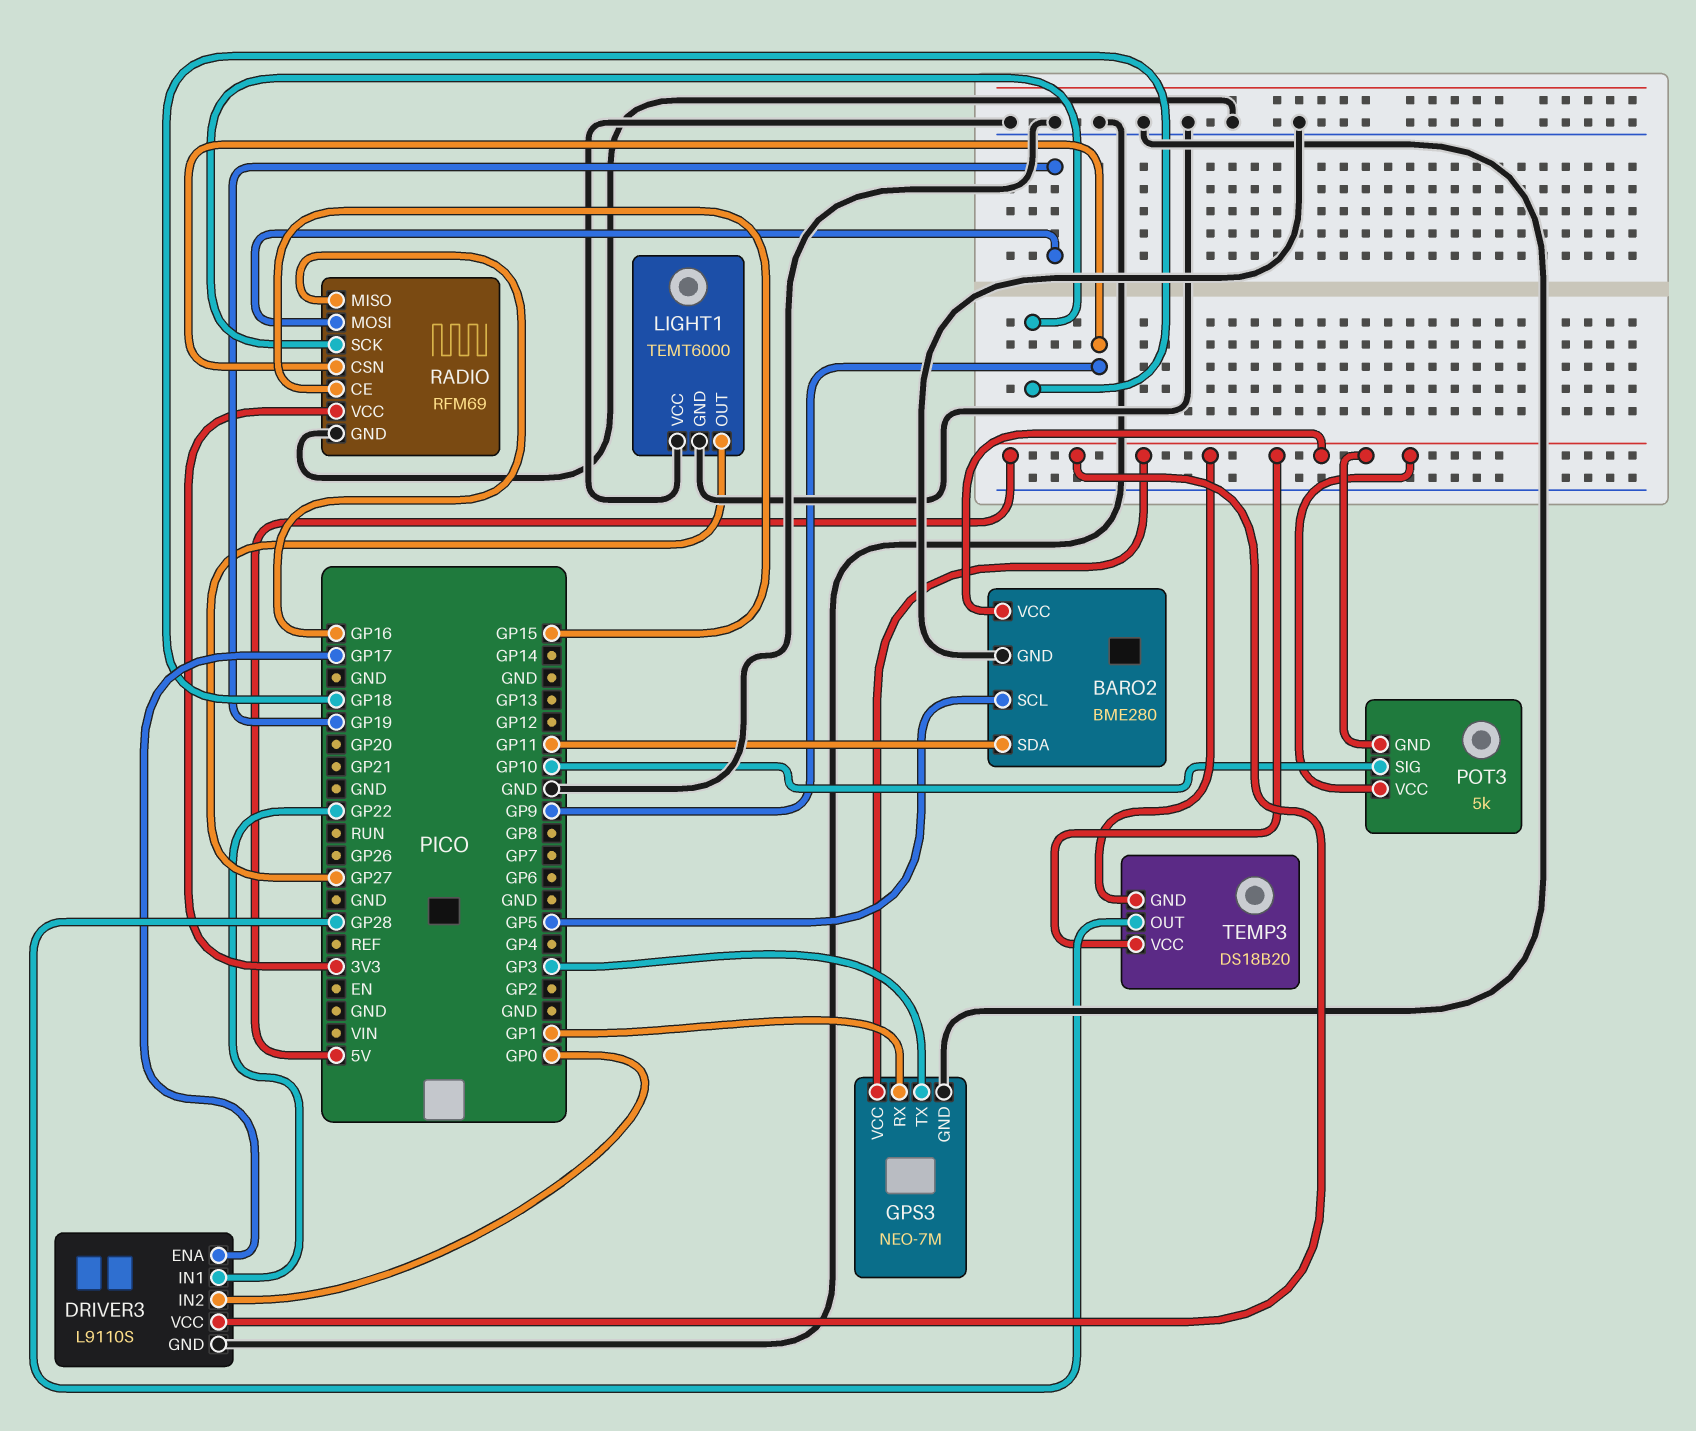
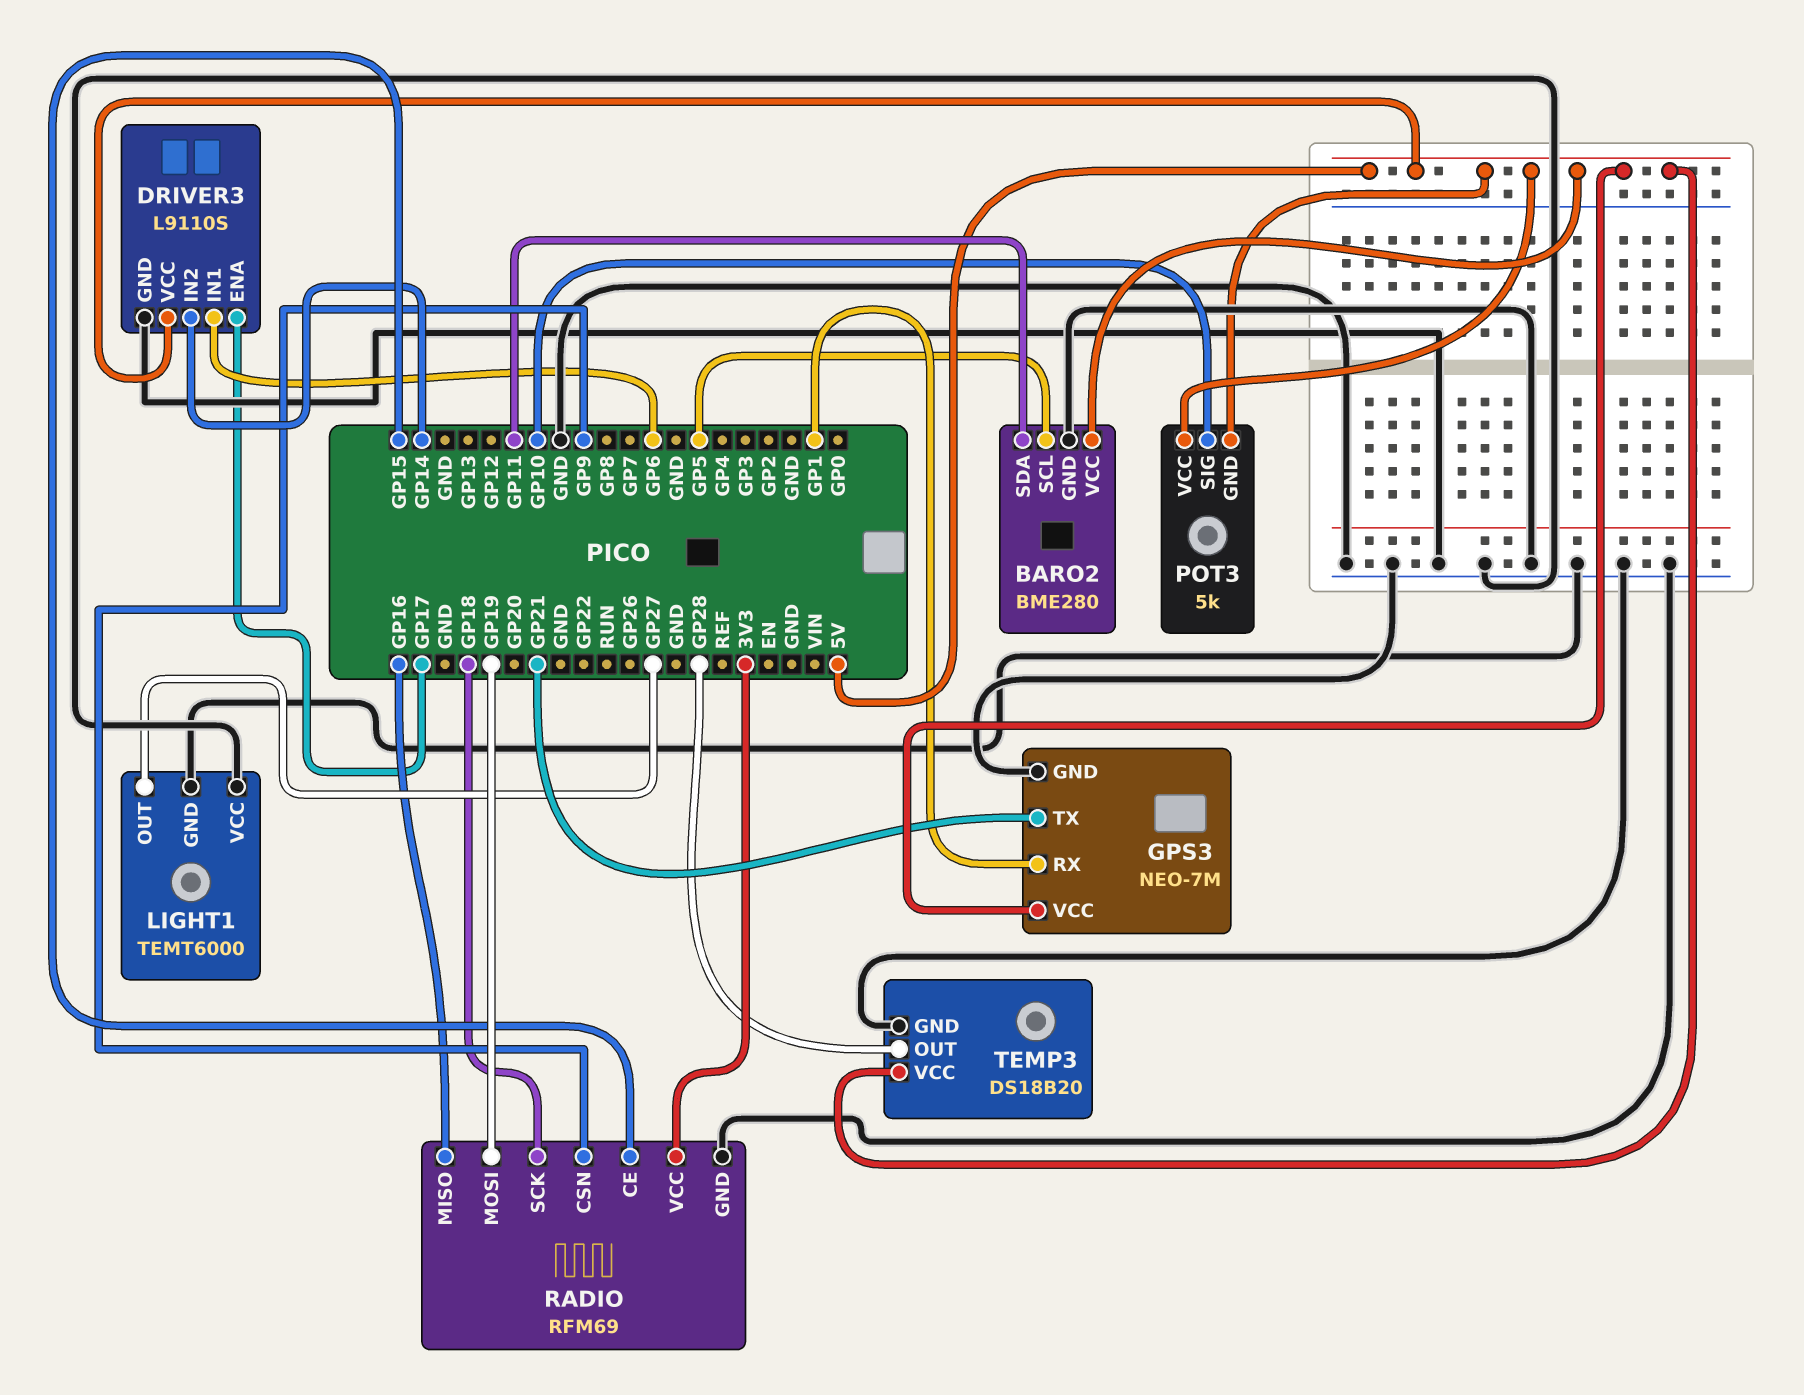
DRIVER3 pin IN1: GP22 -> GP6
DRIVER3 pin IN2: GP0 -> GP14
GPS3 pin TX: GP3 -> GP21
TEMP3 pin GND: 5V -> GND

